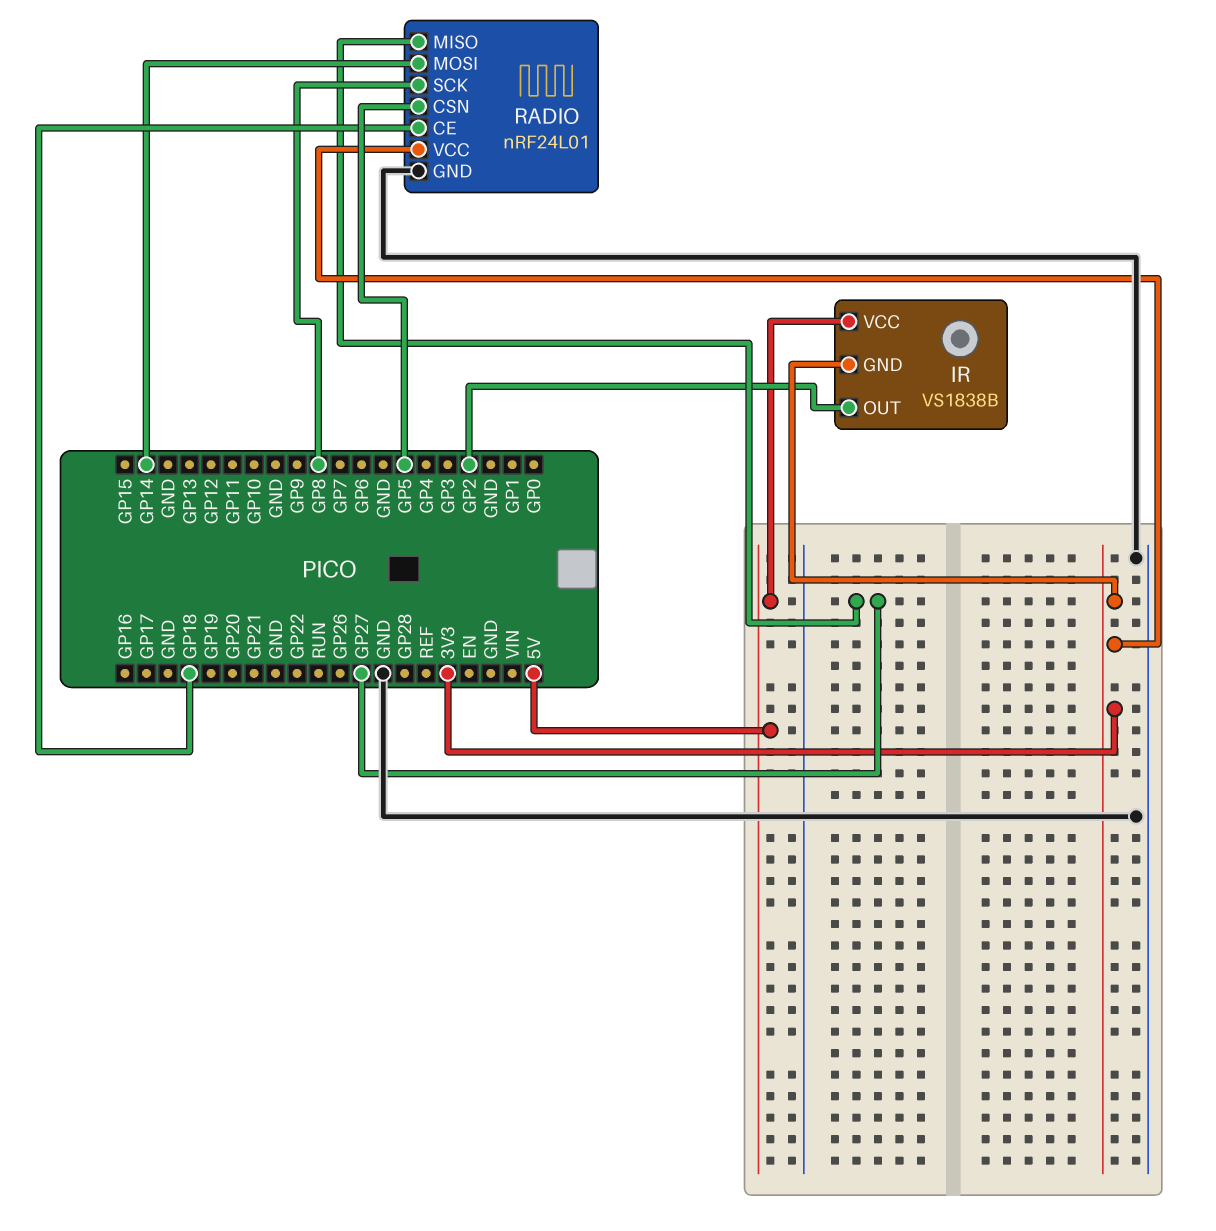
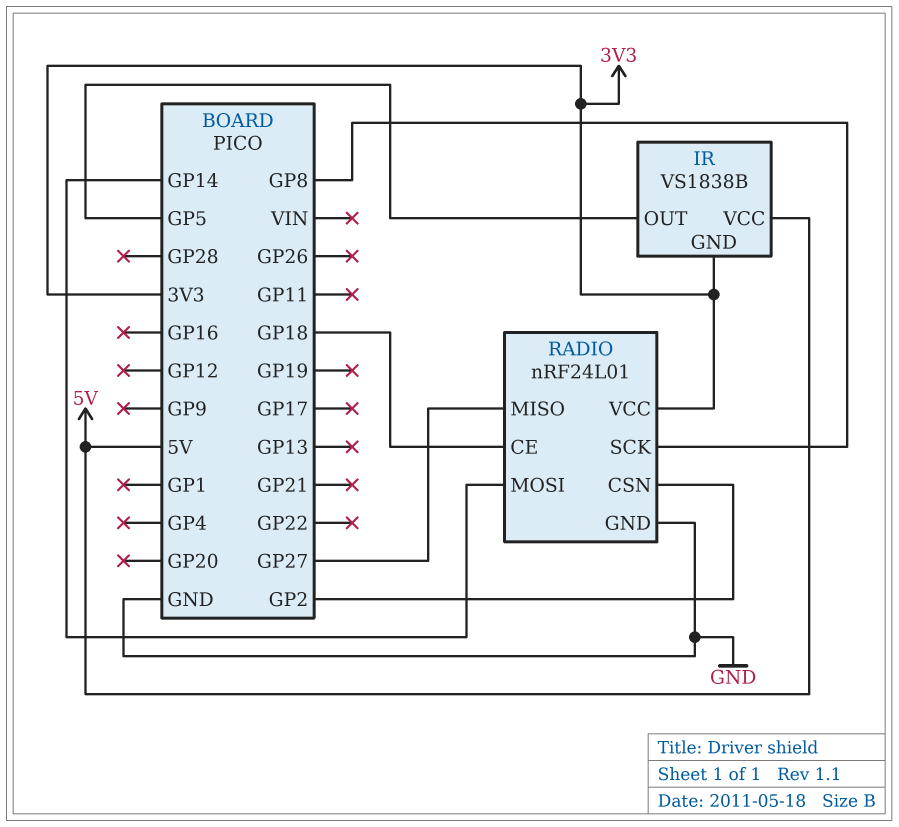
IR pin OUT: GP2 -> GP5
RADIO pin CSN: GP5 -> GP2

